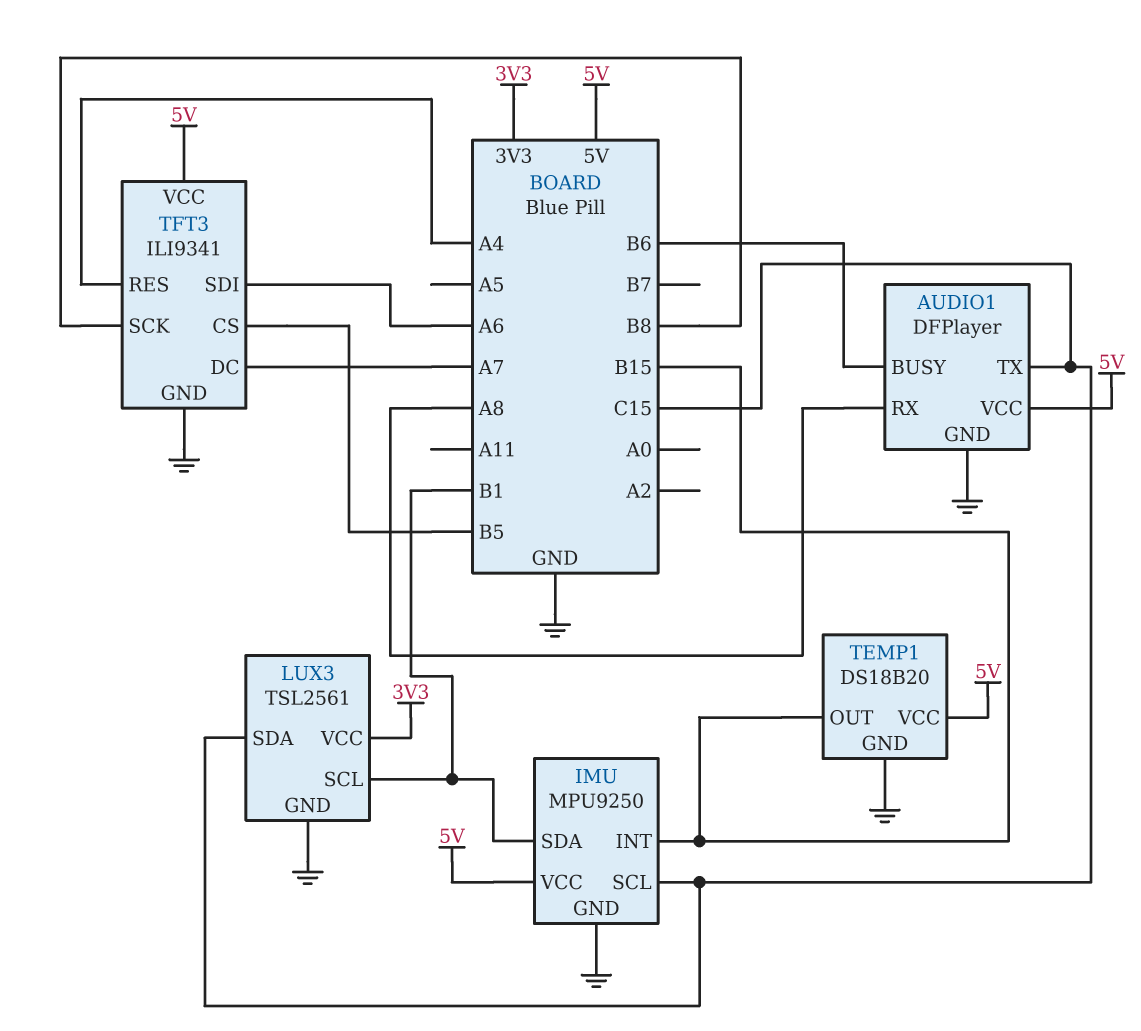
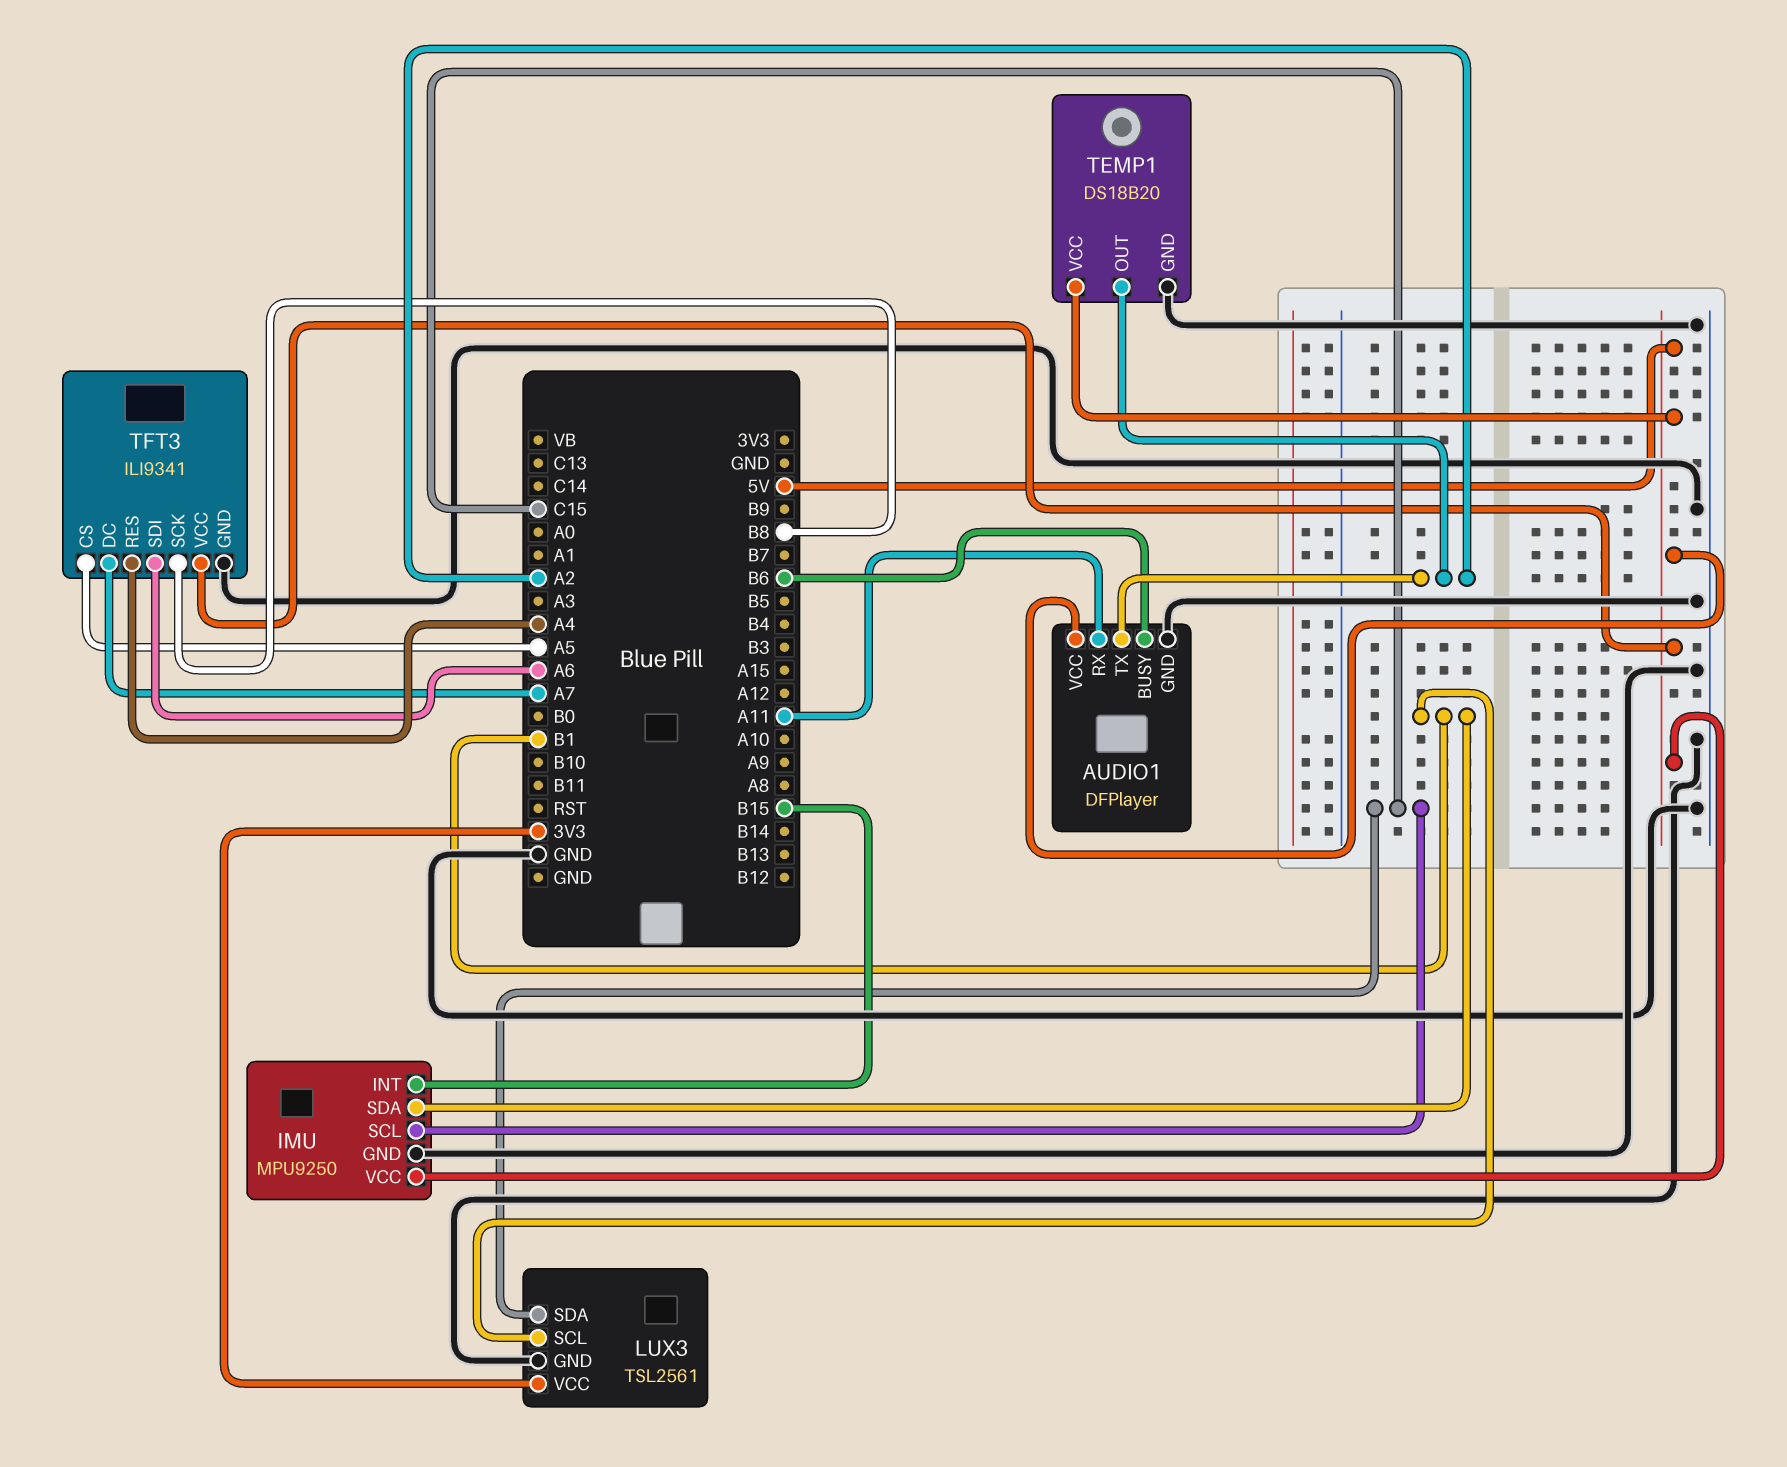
AUDIO1 pin RX: A8 -> A11
AUDIO1 pin TX: C15 -> A2
TEMP1 pin OUT: B15 -> A2
TFT3 pin CS: B5 -> A5

